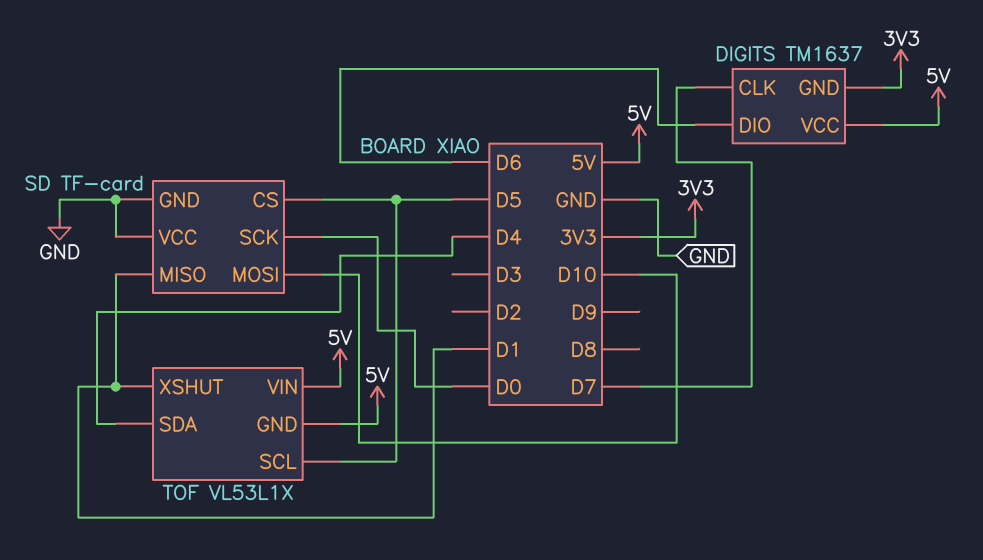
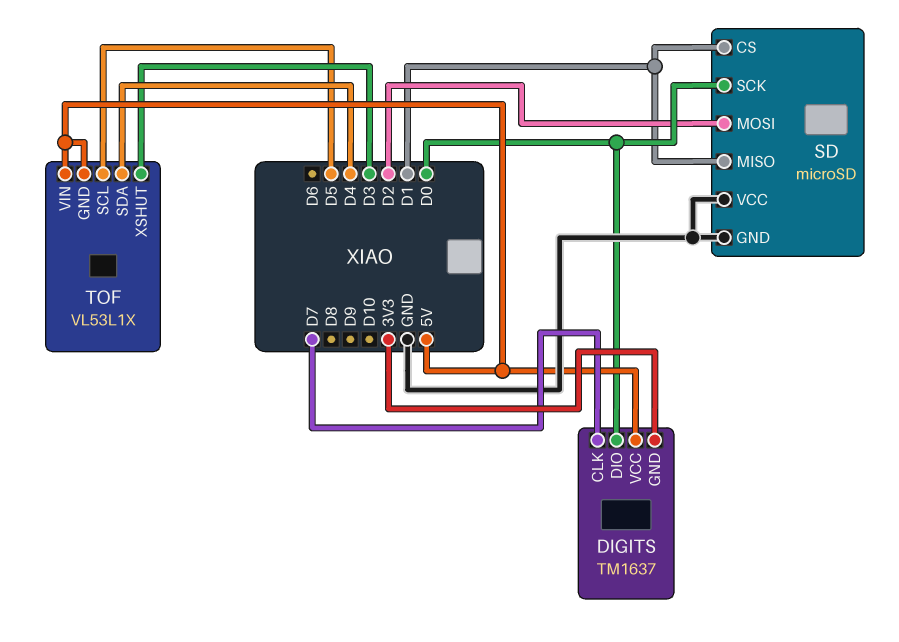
DIGITS pin DIO: D6 -> D0
SD: TF-card -> microSD
SD pin CS: D5 -> D1
SD pin MOSI: D10 -> D2
TOF pin XSHUT: D1 -> D3

